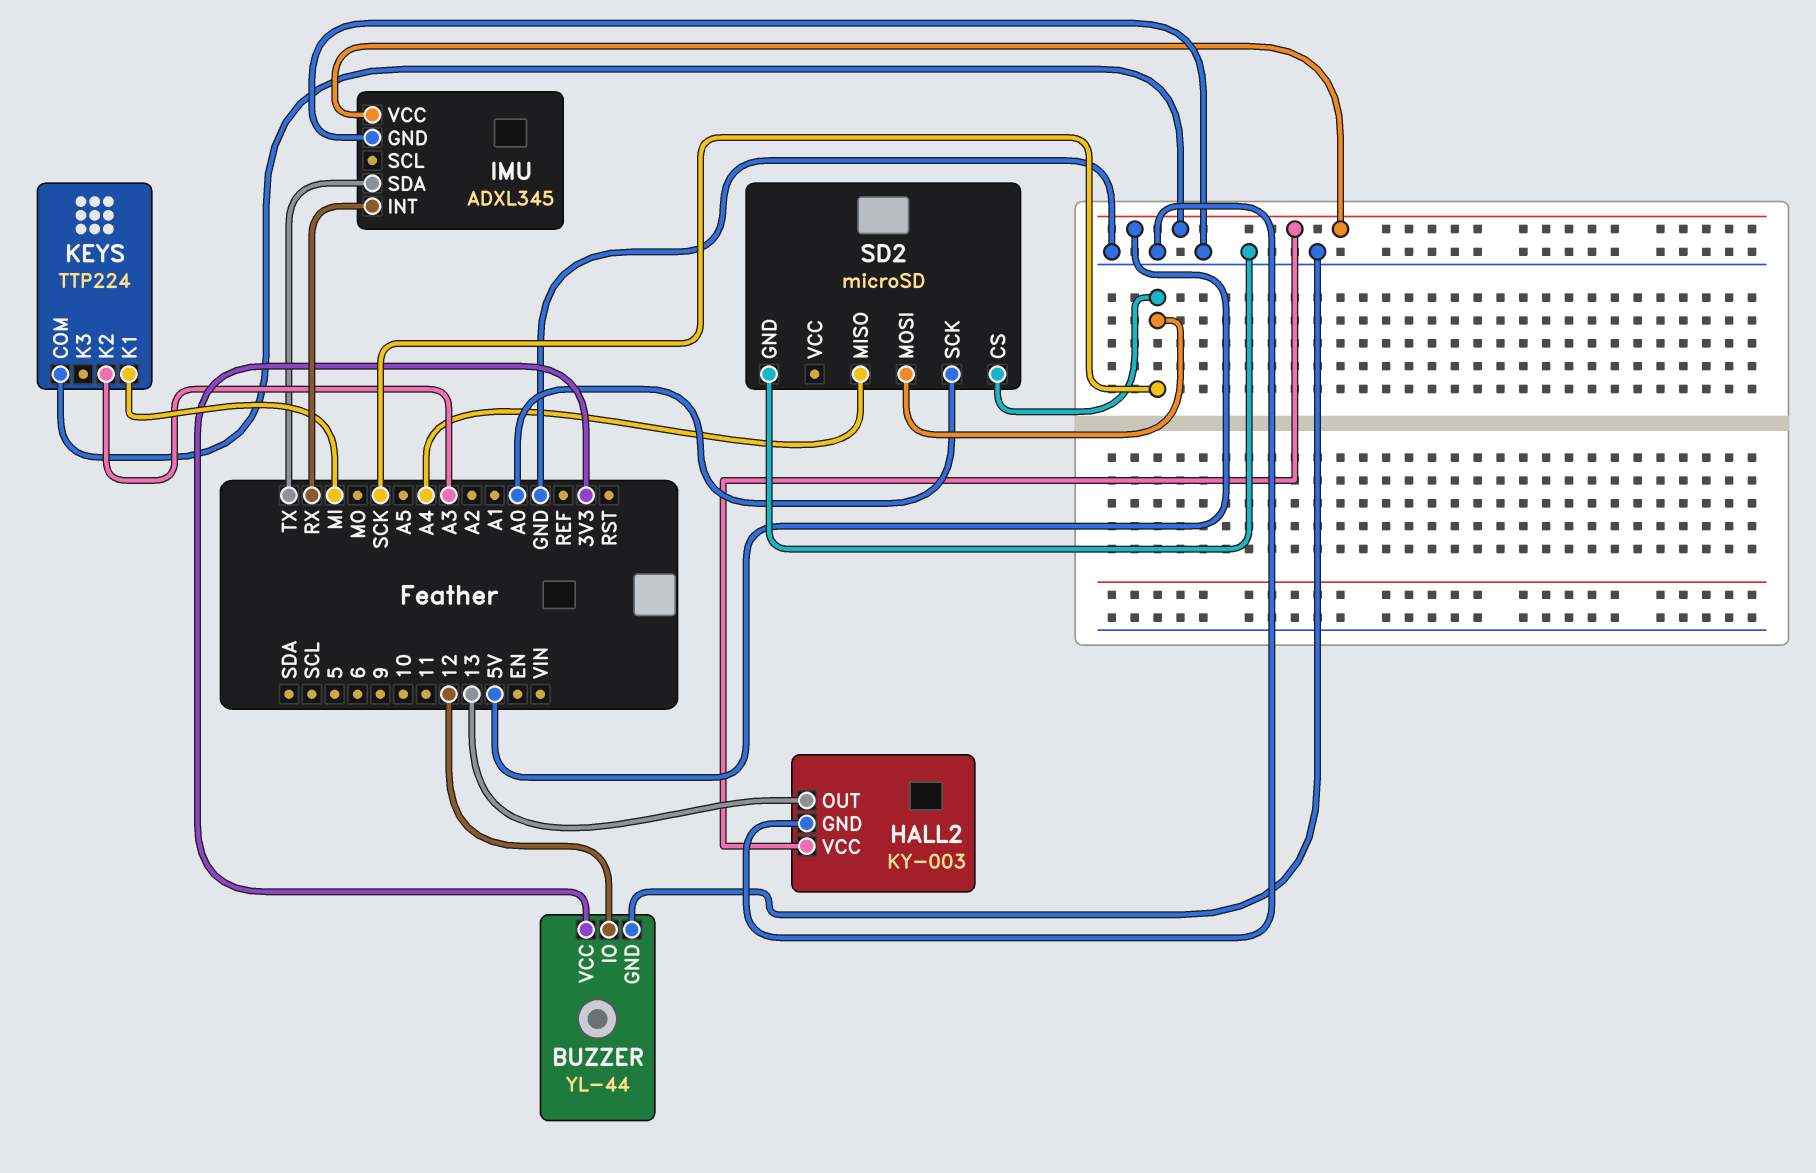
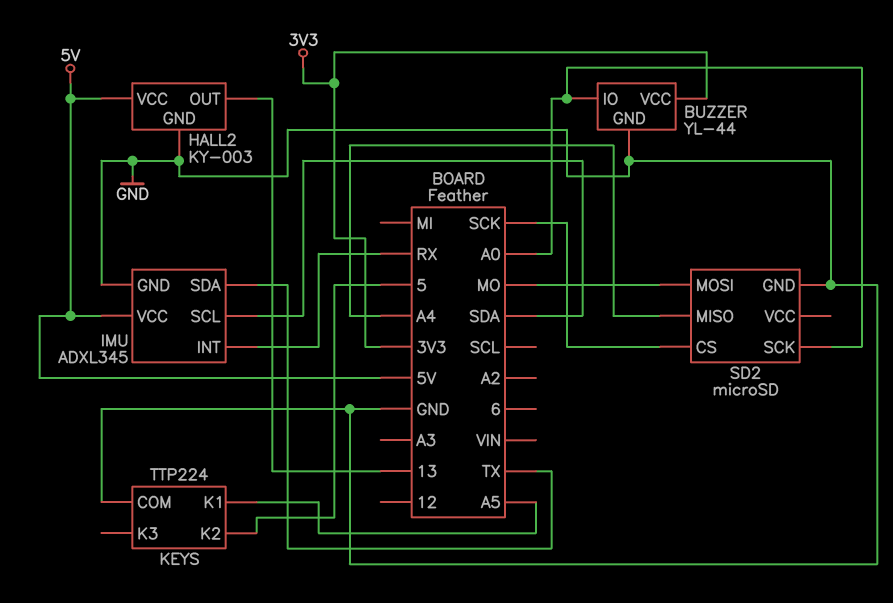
BUZZER pin IO: 12 -> A0
IMU pin SCL: none -> SDA
KEYS pin COM: 5V -> GND
KEYS pin K1: MI -> A5
KEYS pin K2: A3 -> 5
SD2 pin MOSI: SCK -> MO

